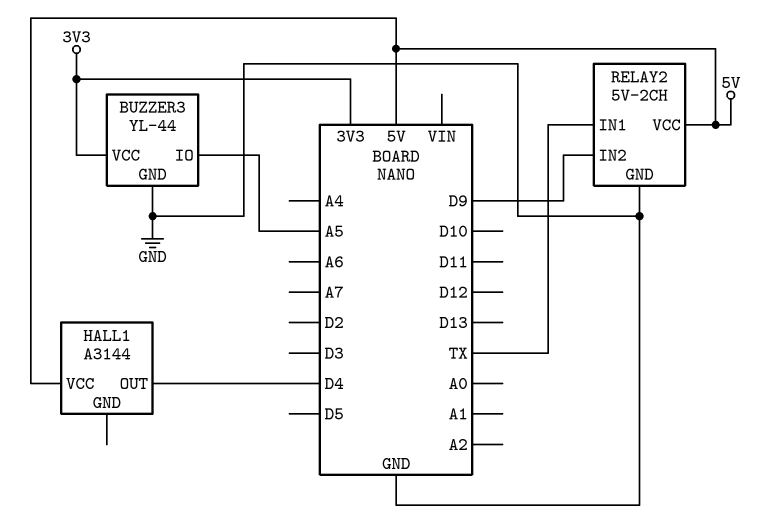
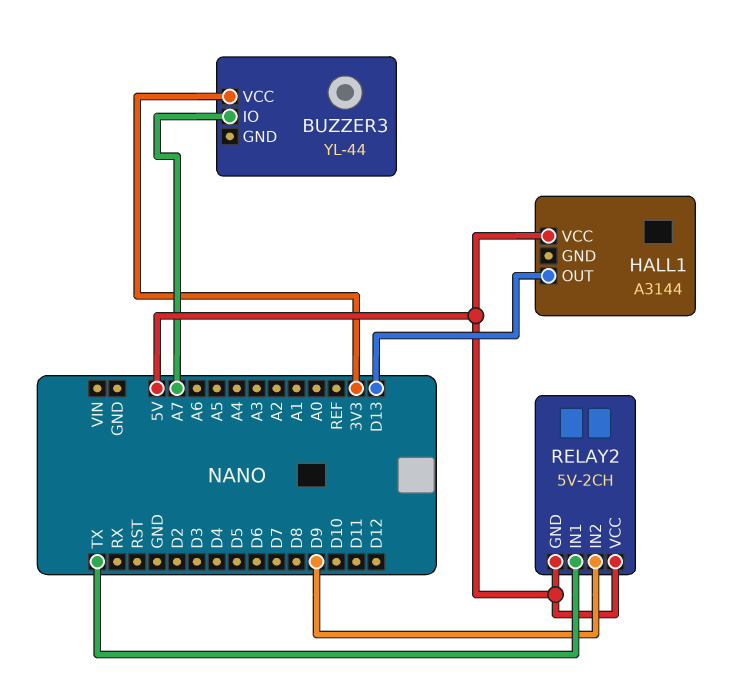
BUZZER3 pin GND: GND -> none
BUZZER3 pin IO: A5 -> A7
HALL1 pin OUT: D4 -> D13
RELAY2 pin GND: GND -> 5V

